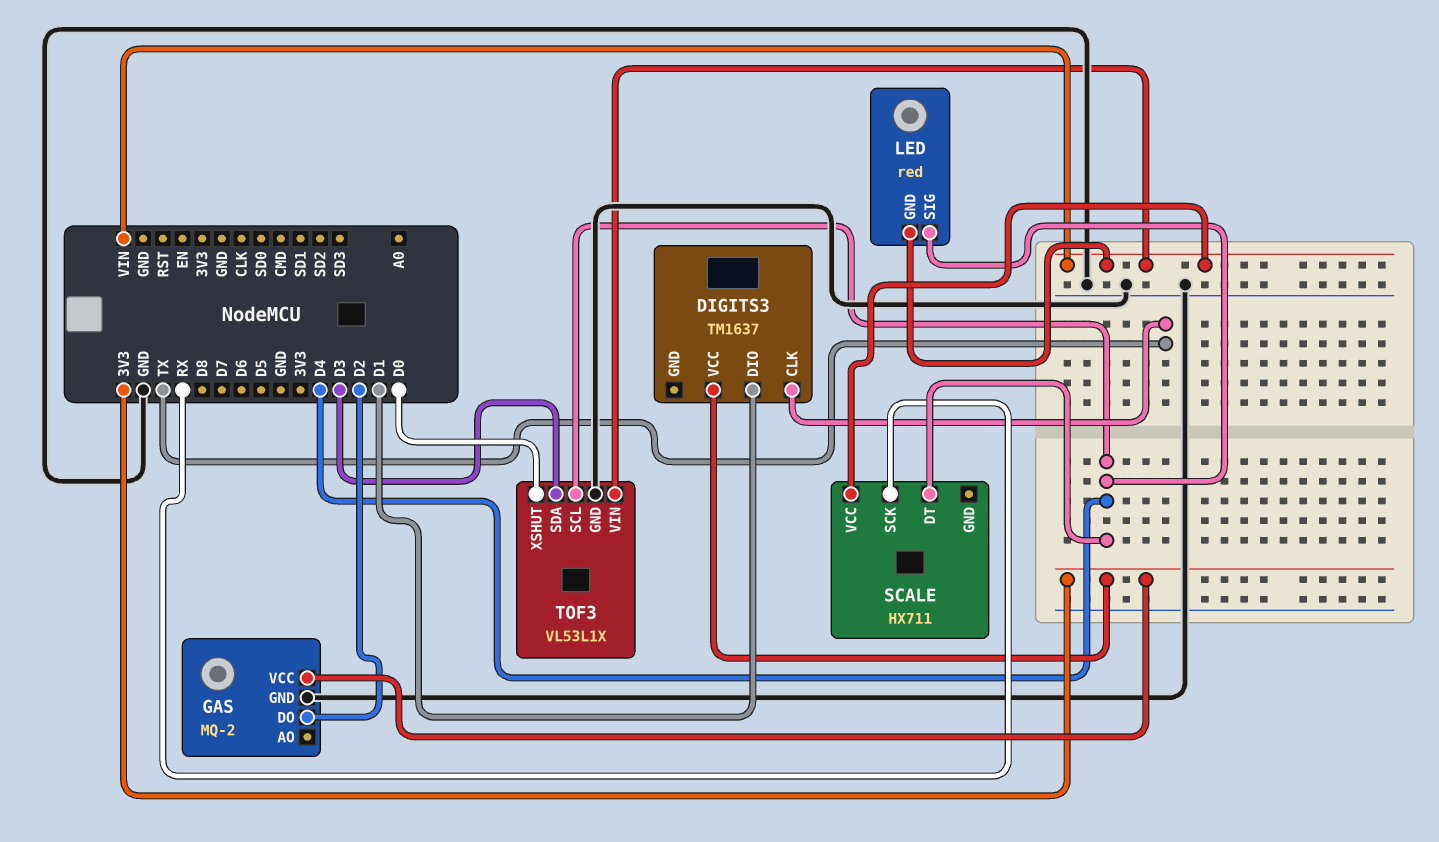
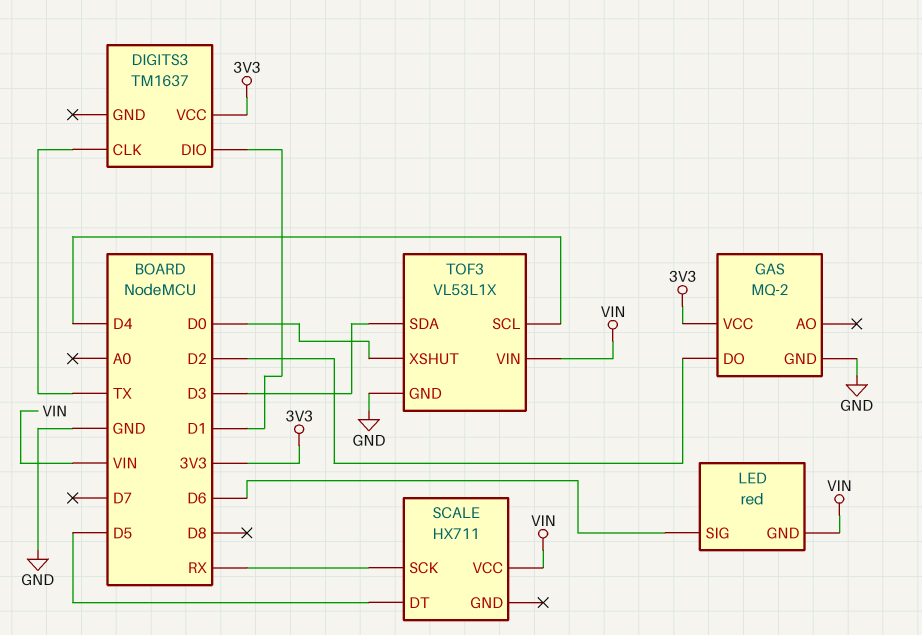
LED pin SIG: D4 -> D6
SCALE pin DT: D4 -> D5

